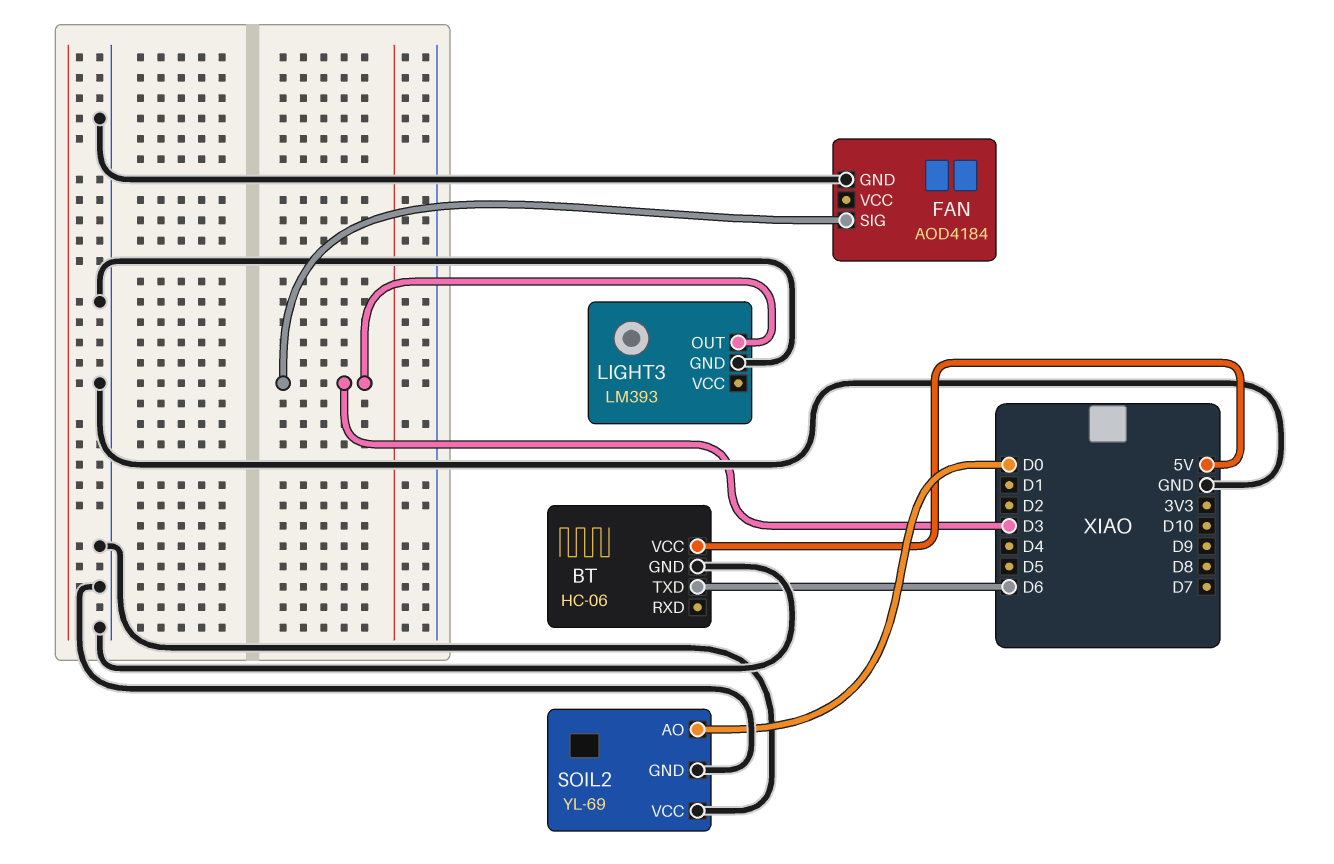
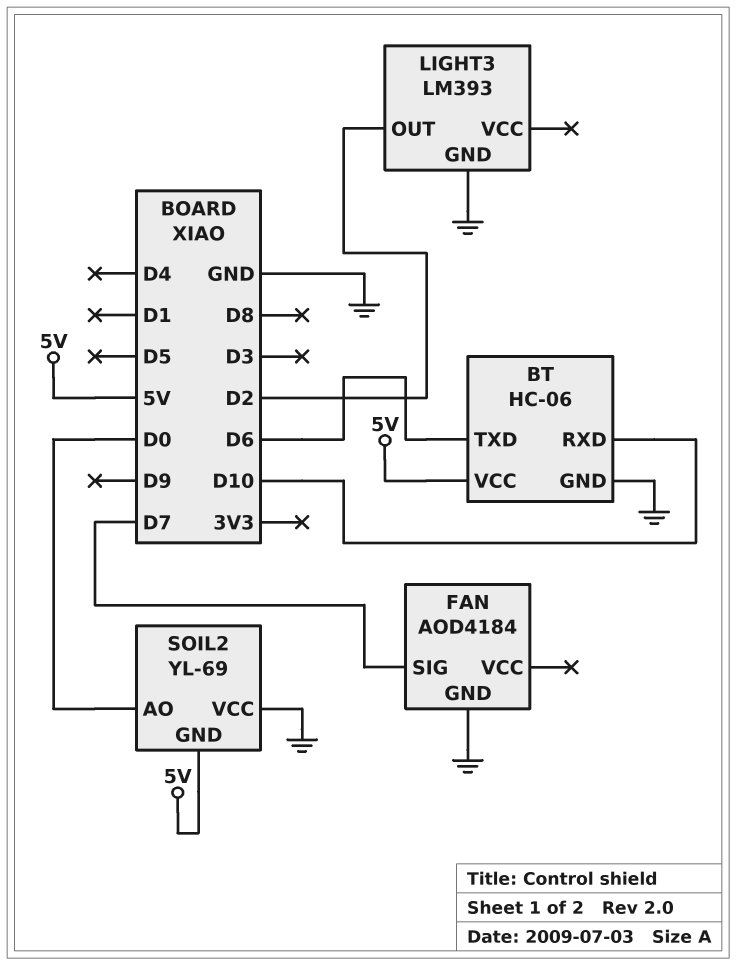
BT pin RXD: none -> D10
FAN pin SIG: D3 -> D7
LIGHT3 pin OUT: D3 -> D2
SOIL2 pin GND: GND -> 5V

